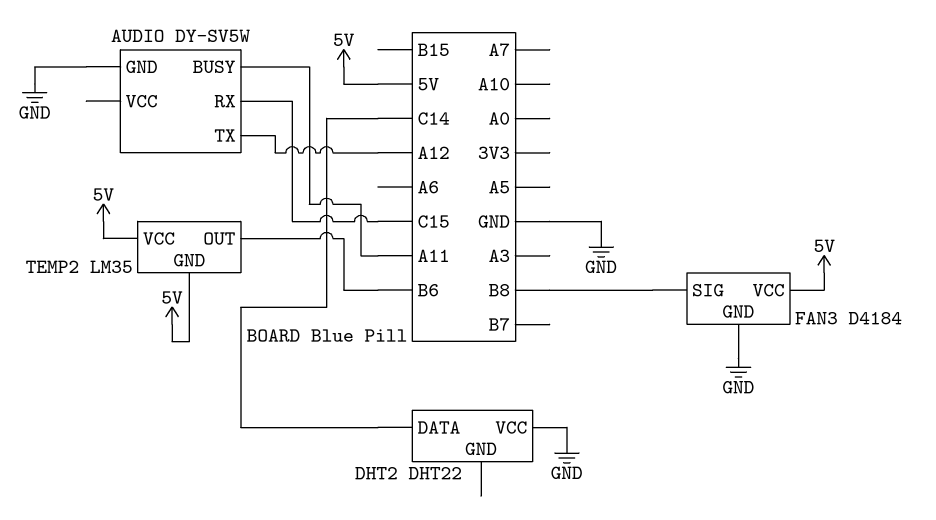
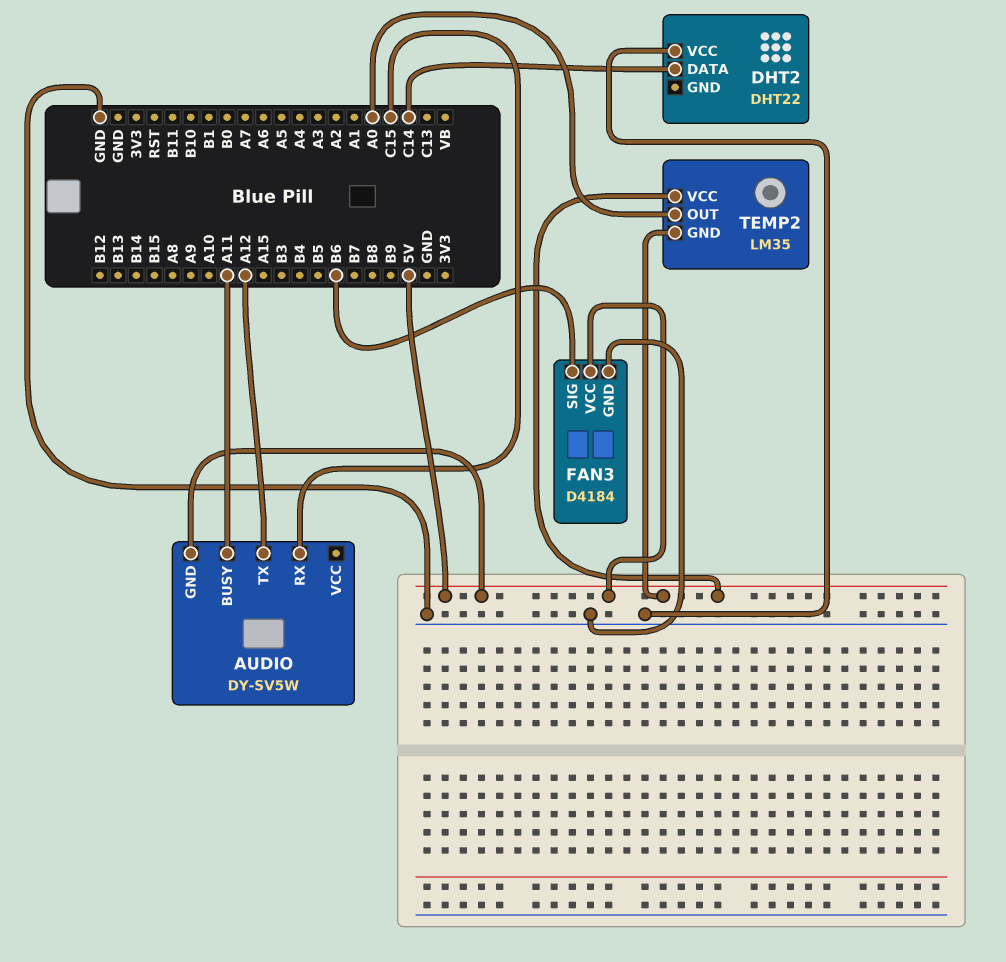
AUDIO pin GND: GND -> 5V
FAN3 pin SIG: B8 -> B6
TEMP2 pin OUT: B6 -> A0

